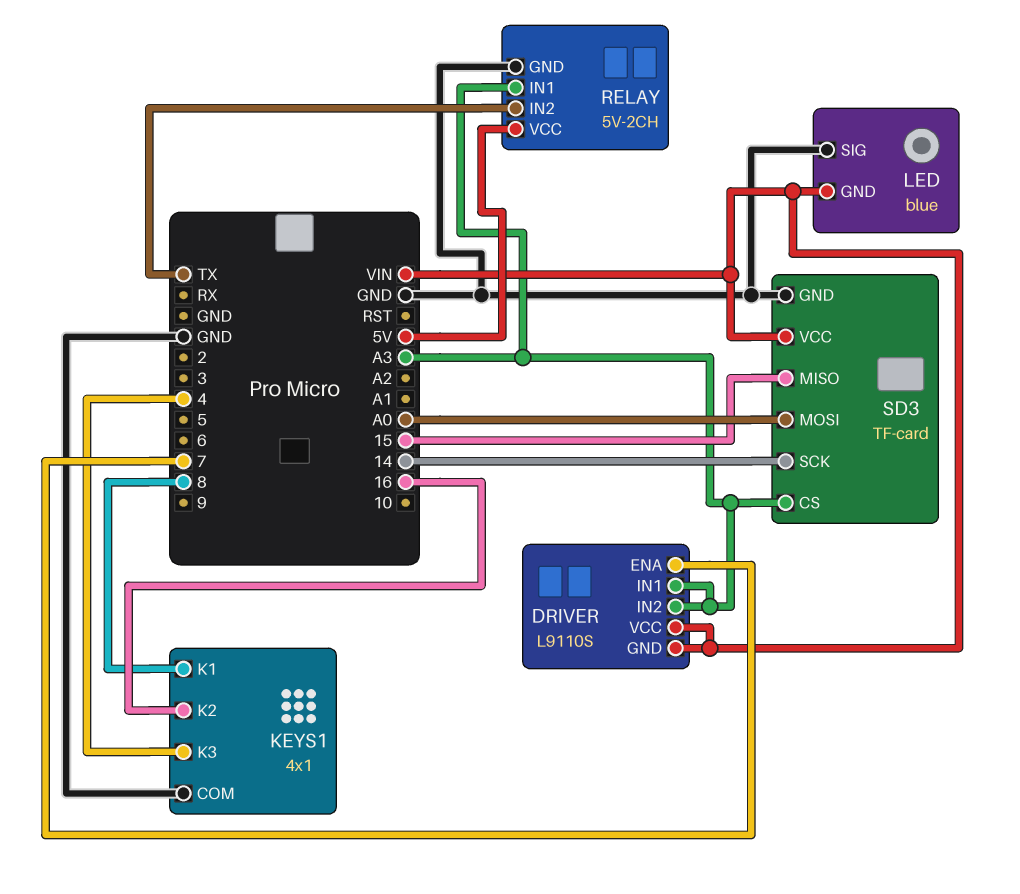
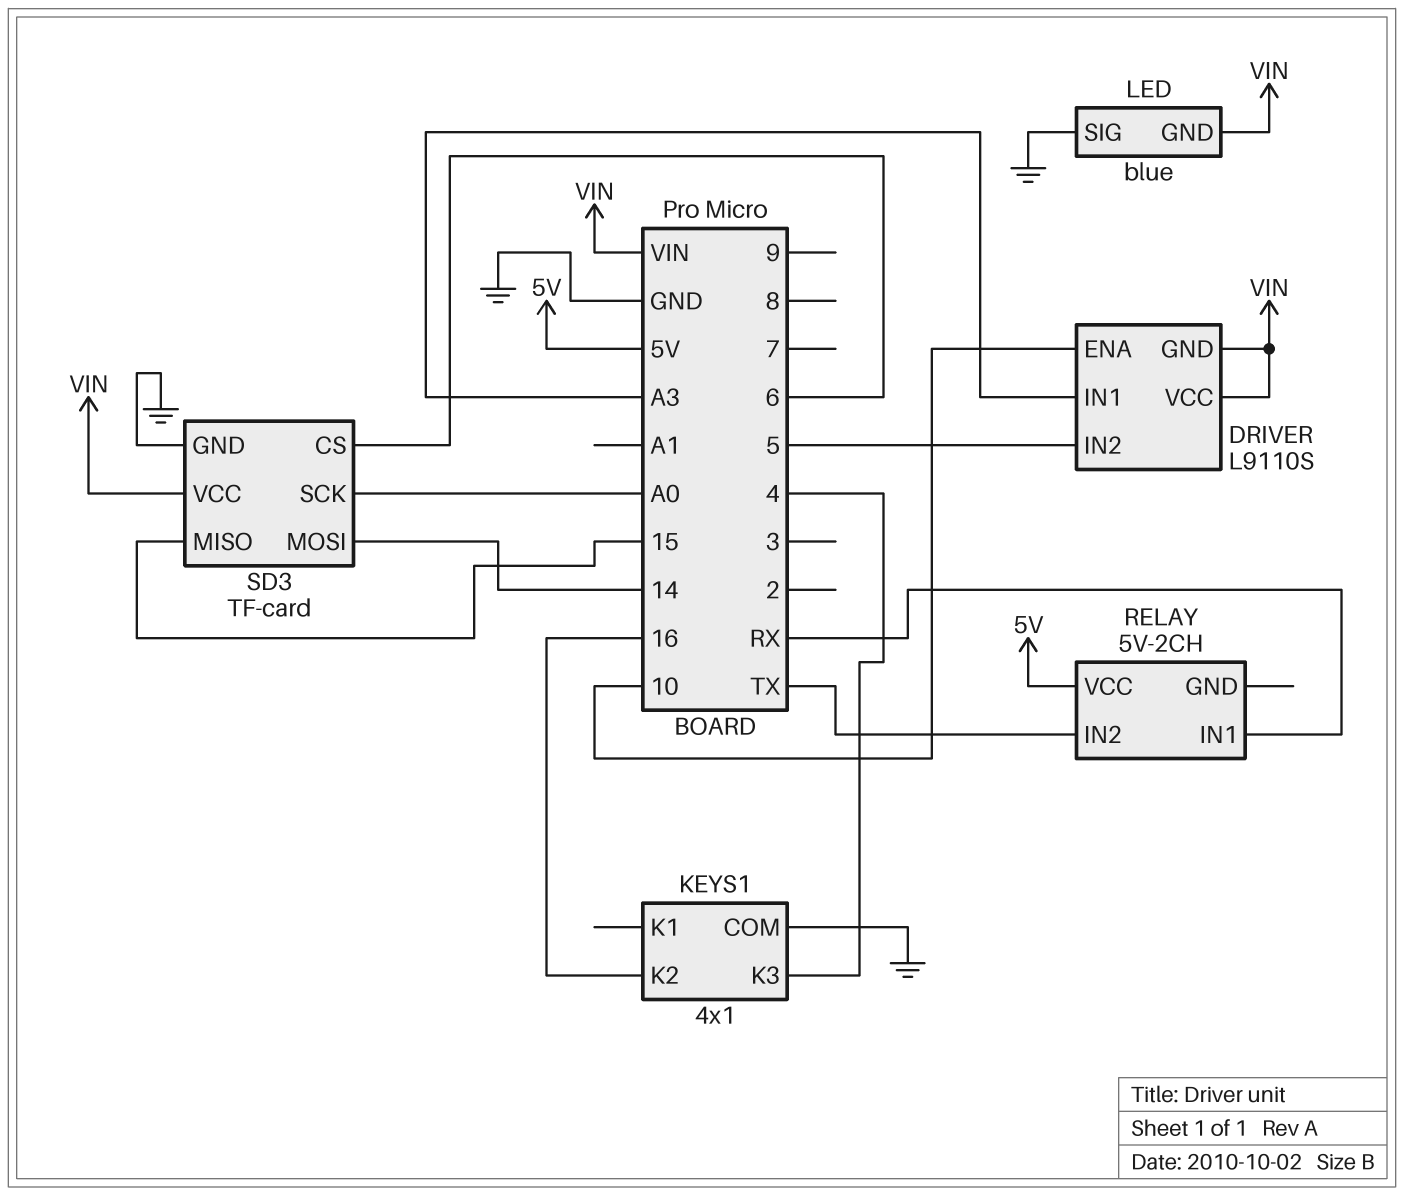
DRIVER pin ENA: 7 -> 10
DRIVER pin IN2: A3 -> 5
KEYS1 pin K1: 8 -> none
RELAY pin GND: GND -> none
RELAY pin IN1: A3 -> RX
SD3 pin CS: A3 -> 6
SD3 pin MOSI: A0 -> 14
SD3 pin SCK: 14 -> A0

